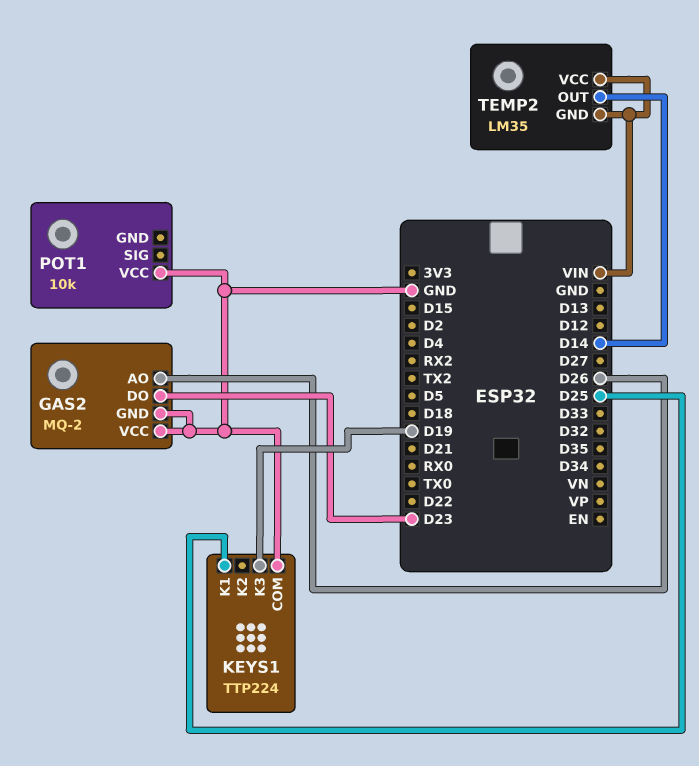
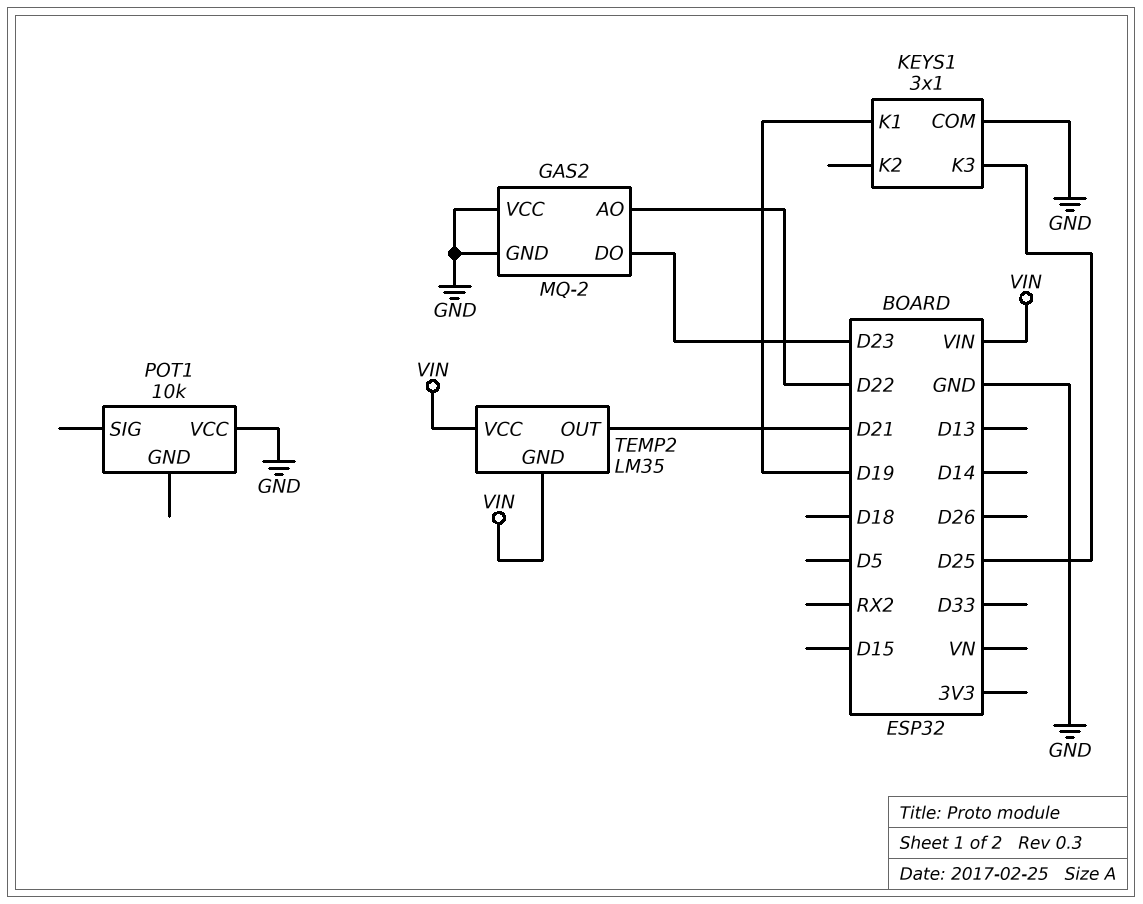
GAS2 pin AO: D26 -> D22
KEYS1: TTP224 -> 3x1
KEYS1 pin K1: D25 -> D19
KEYS1 pin K3: D19 -> D25
TEMP2 pin OUT: D14 -> D21

